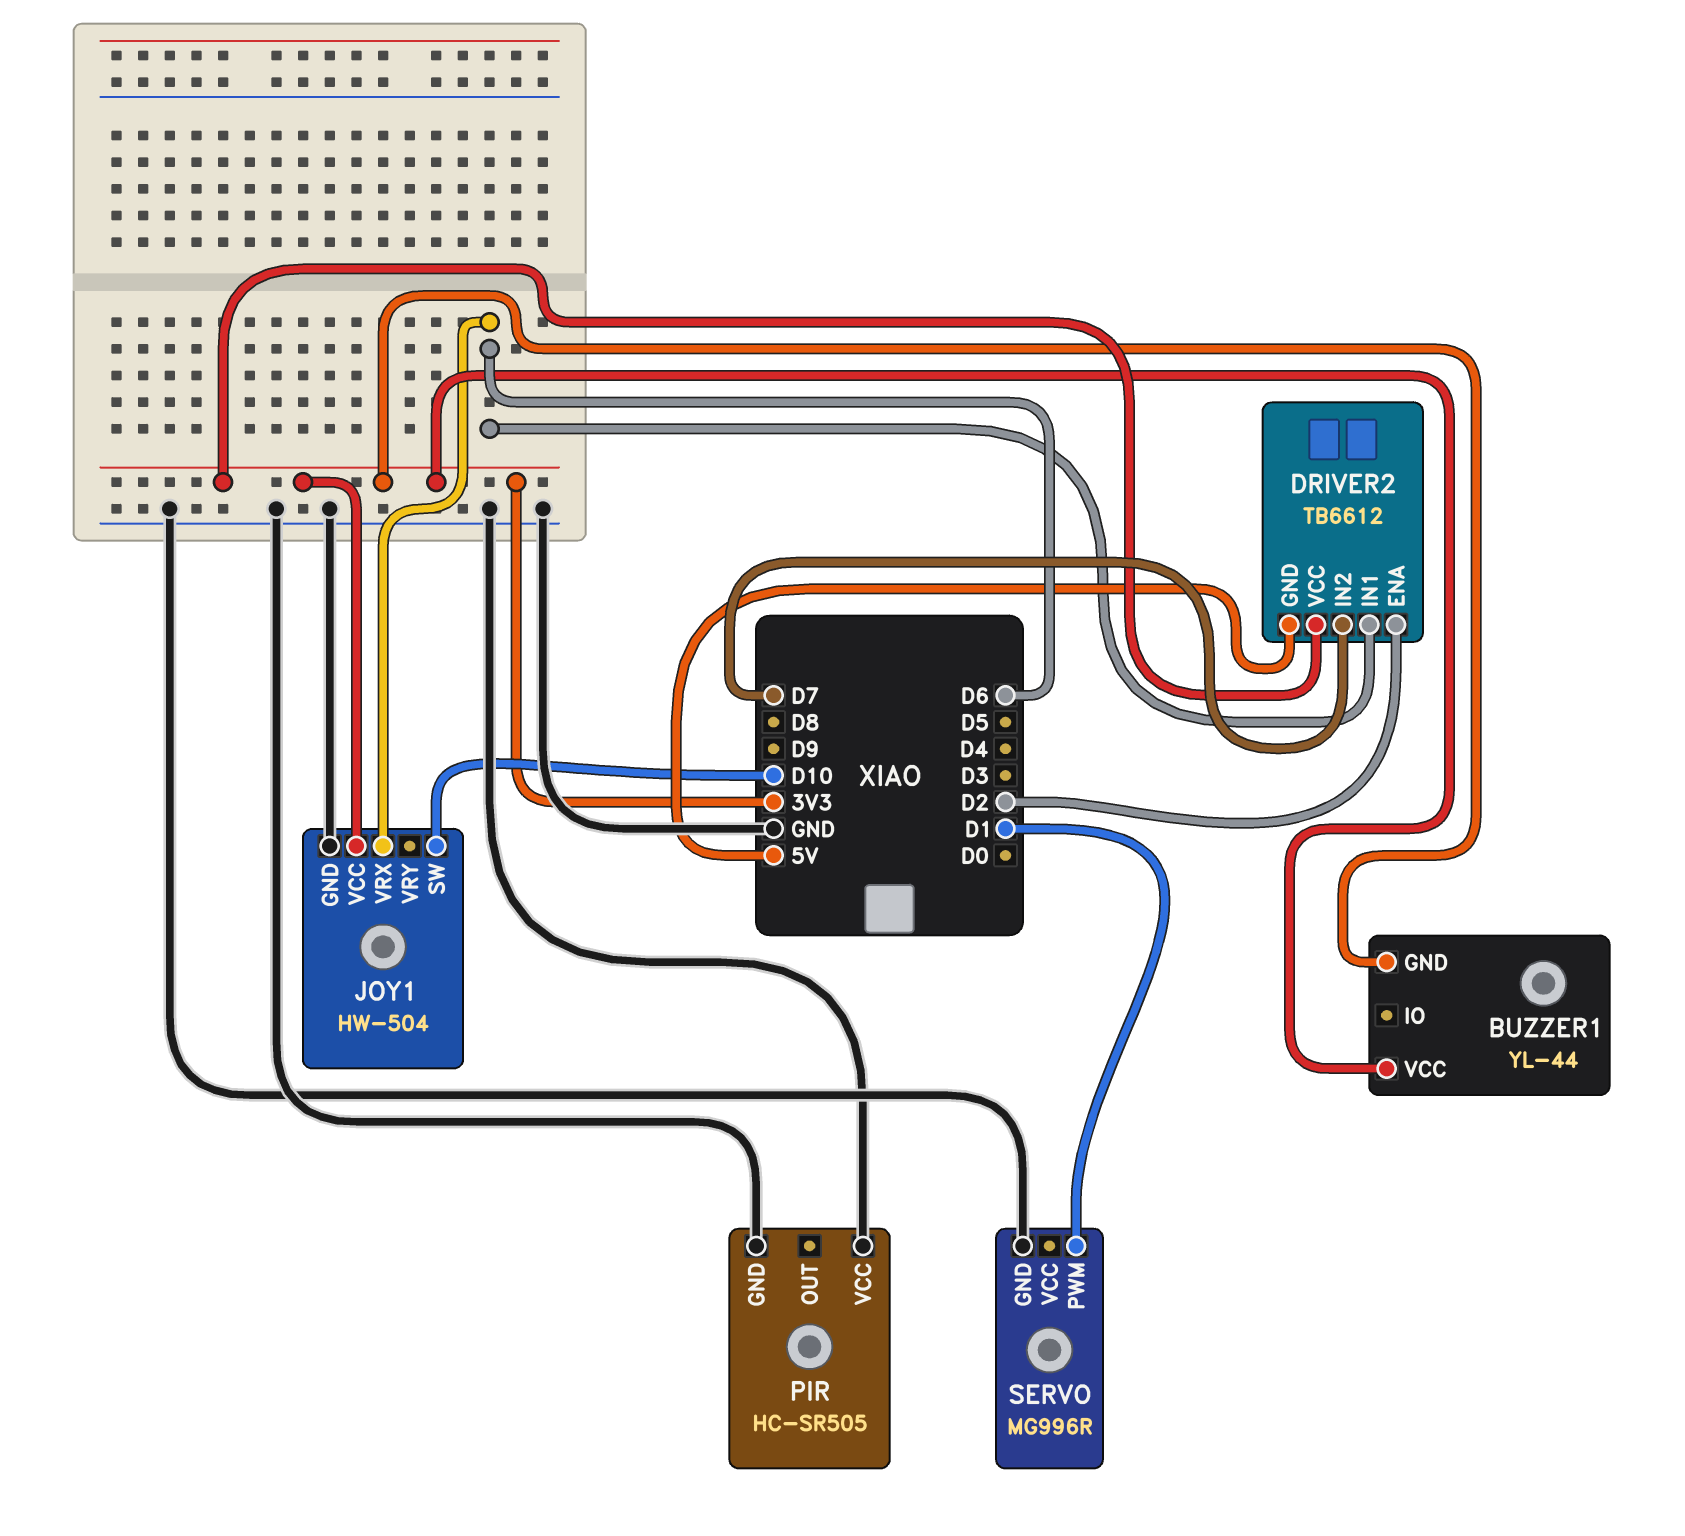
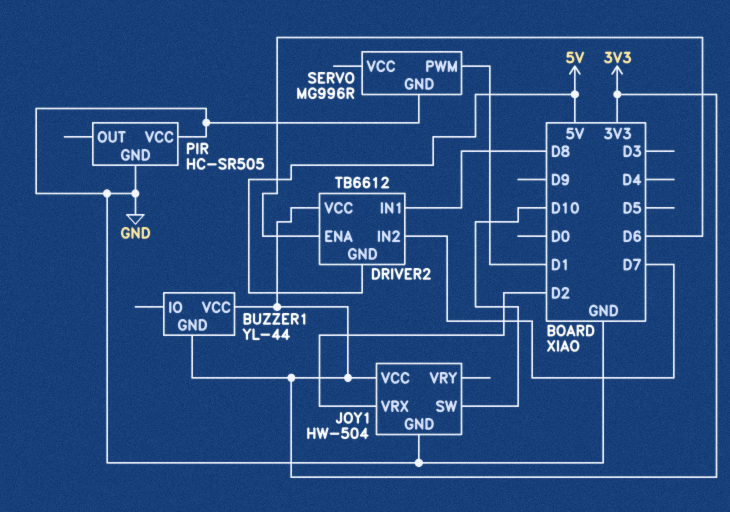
DRIVER2 pin ENA: D2 -> D6
DRIVER2 pin IN1: D6 -> D8
JOY1 pin VRX: D6 -> D2

